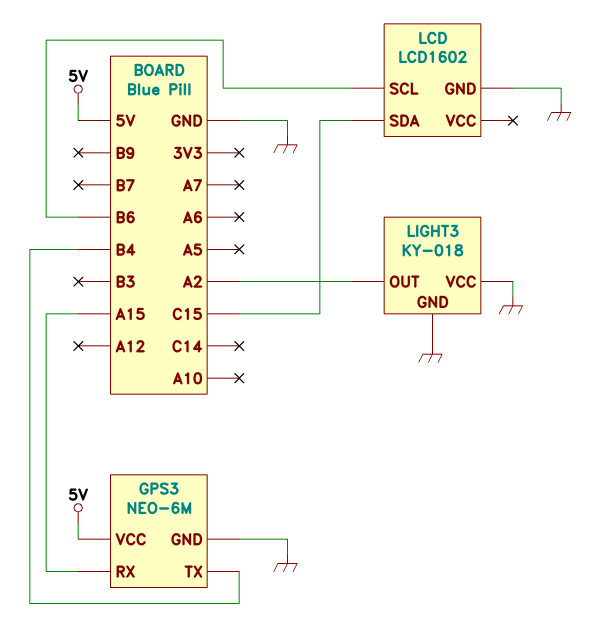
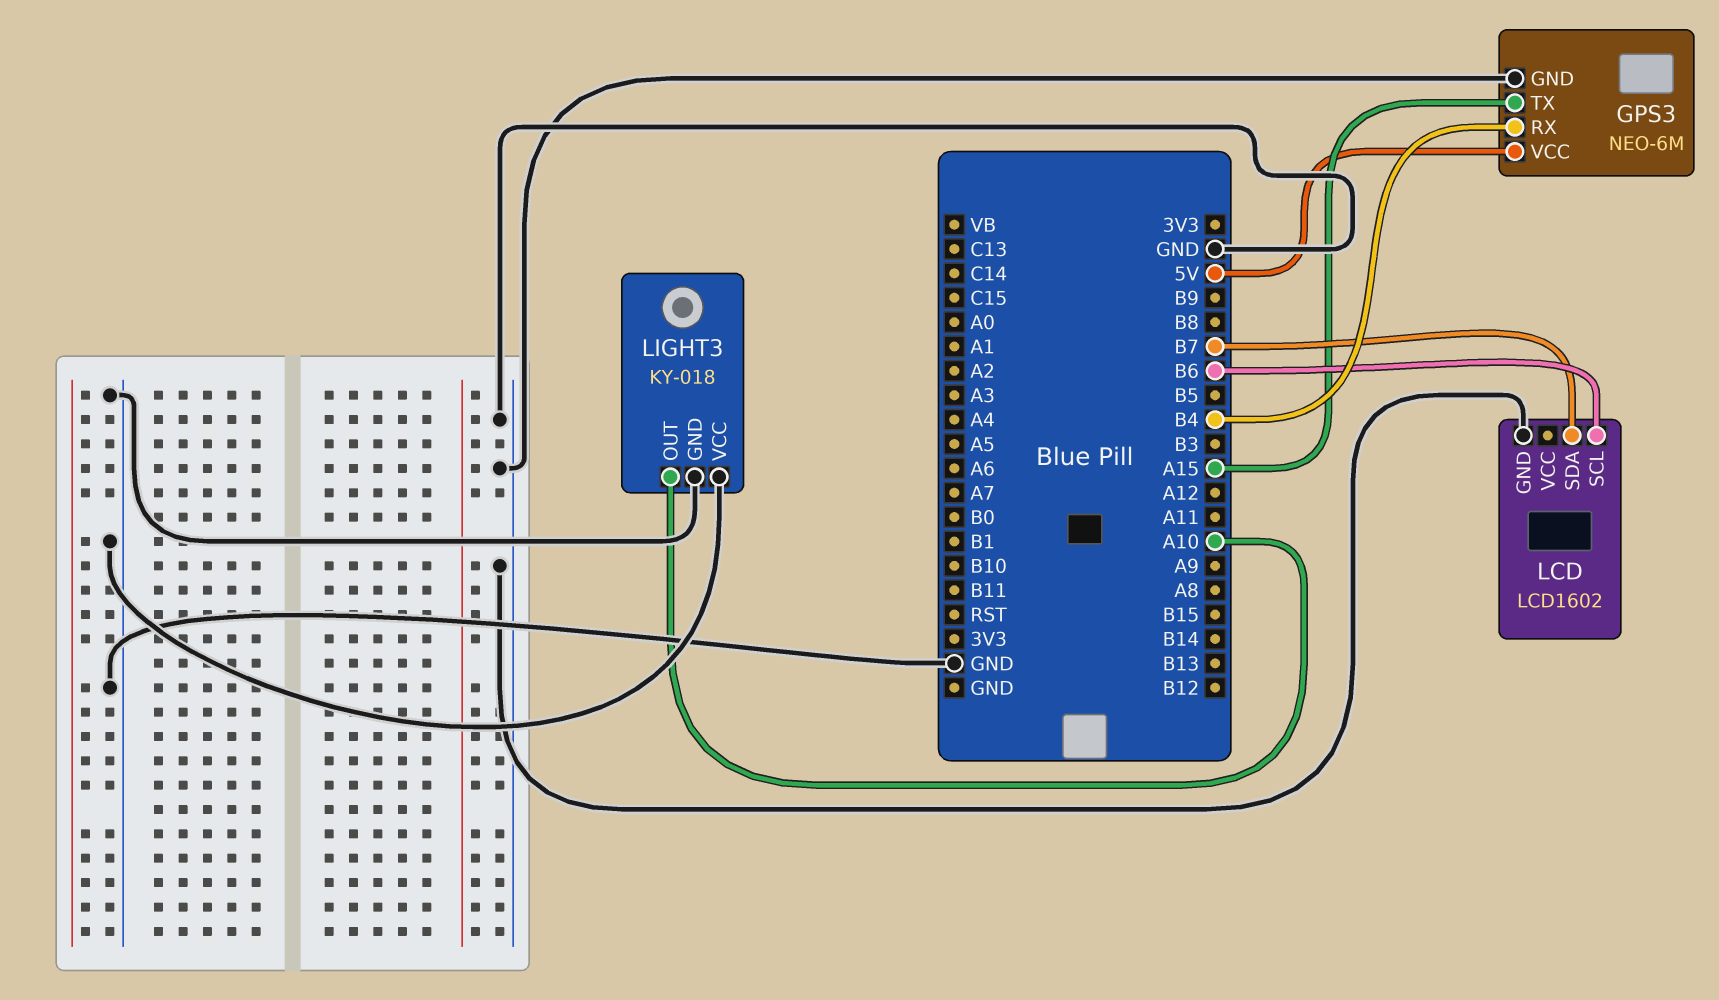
GPS3 pin RX: A15 -> B4
GPS3 pin TX: B4 -> A15
LCD pin SDA: C15 -> B7
LIGHT3 pin OUT: A2 -> A10

